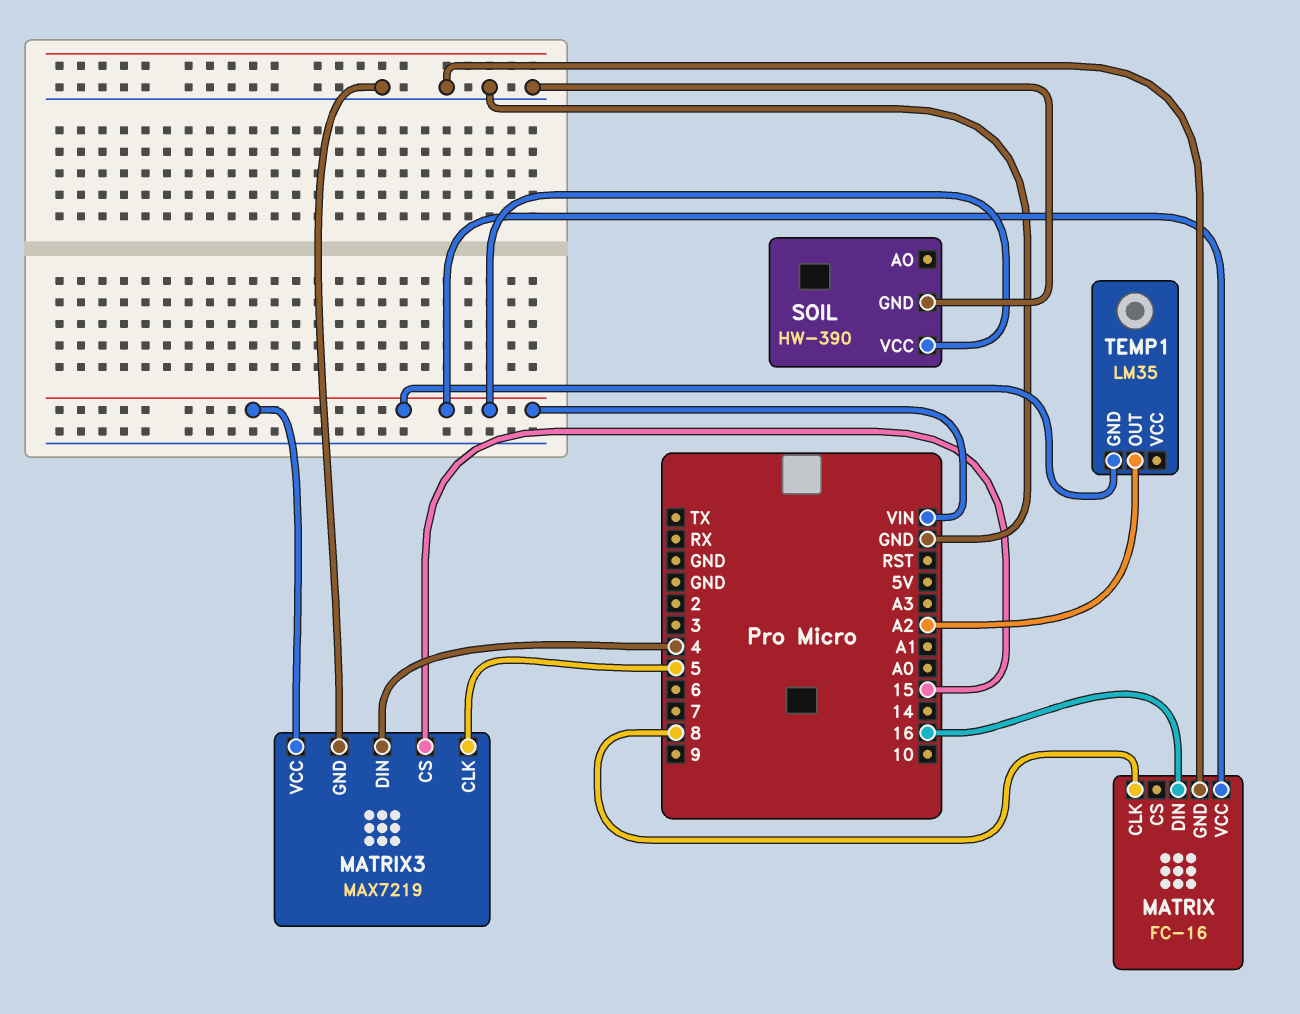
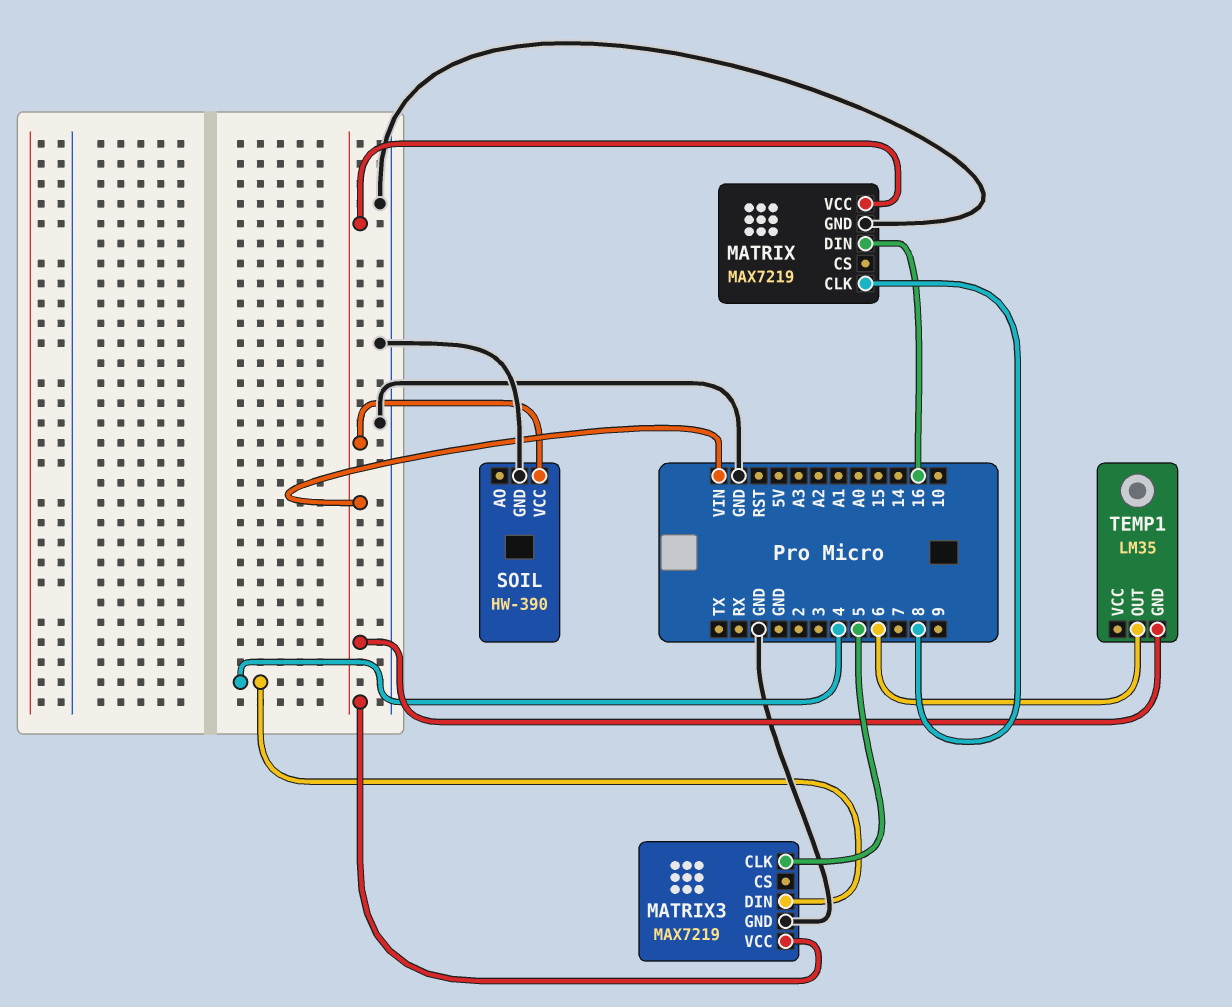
MATRIX: FC-16 -> MAX7219
MATRIX3 pin CS: 15 -> none
TEMP1 pin OUT: A2 -> 6

